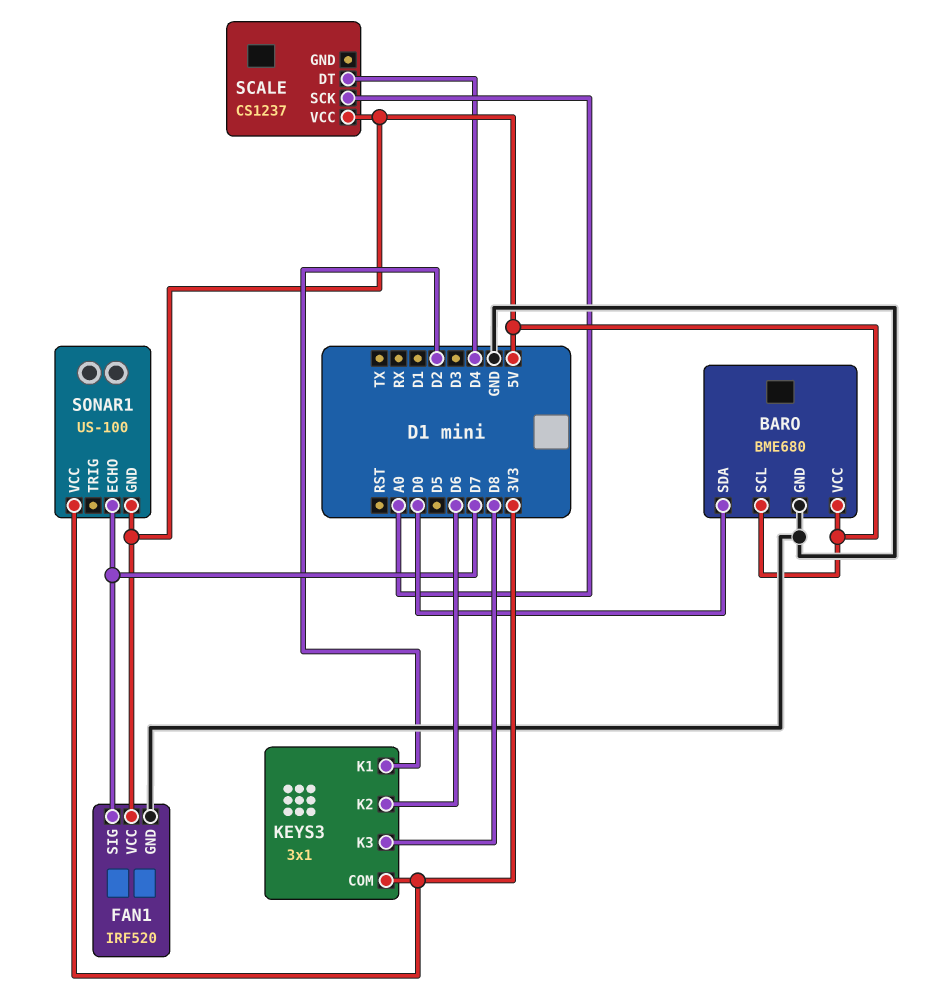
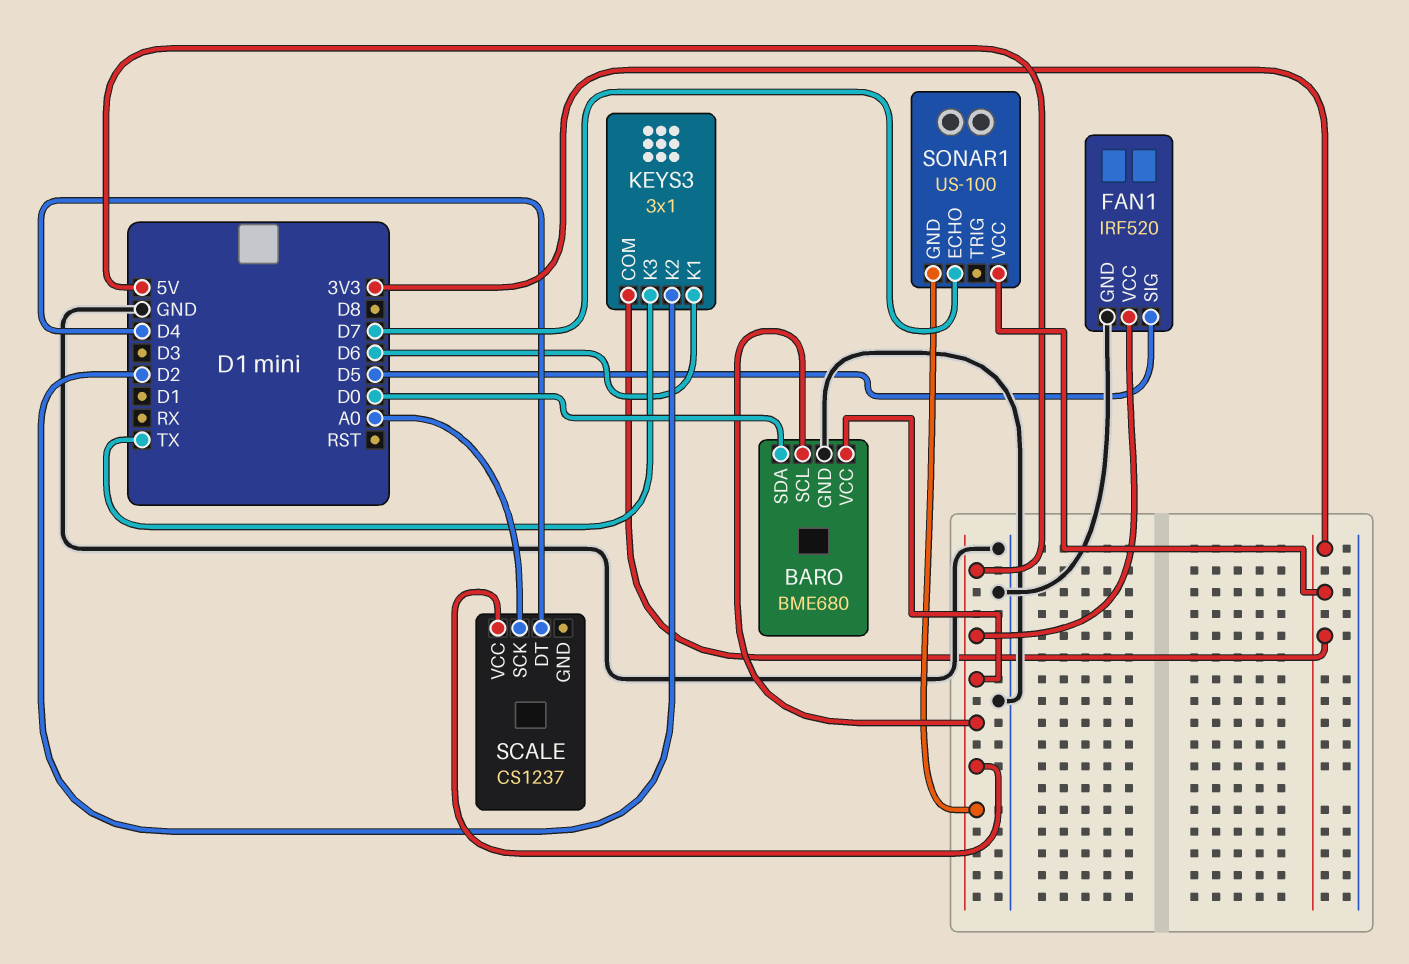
FAN1 pin SIG: D7 -> D5
KEYS3 pin K1: D2 -> D6
KEYS3 pin K2: D6 -> D2
KEYS3 pin K3: D8 -> TX

